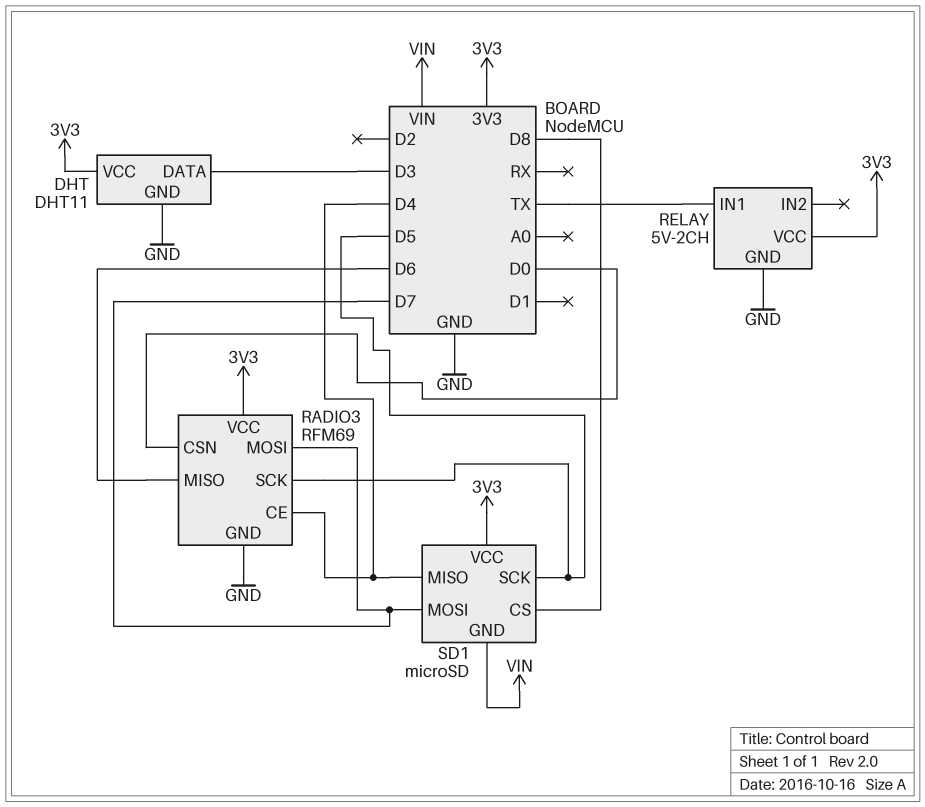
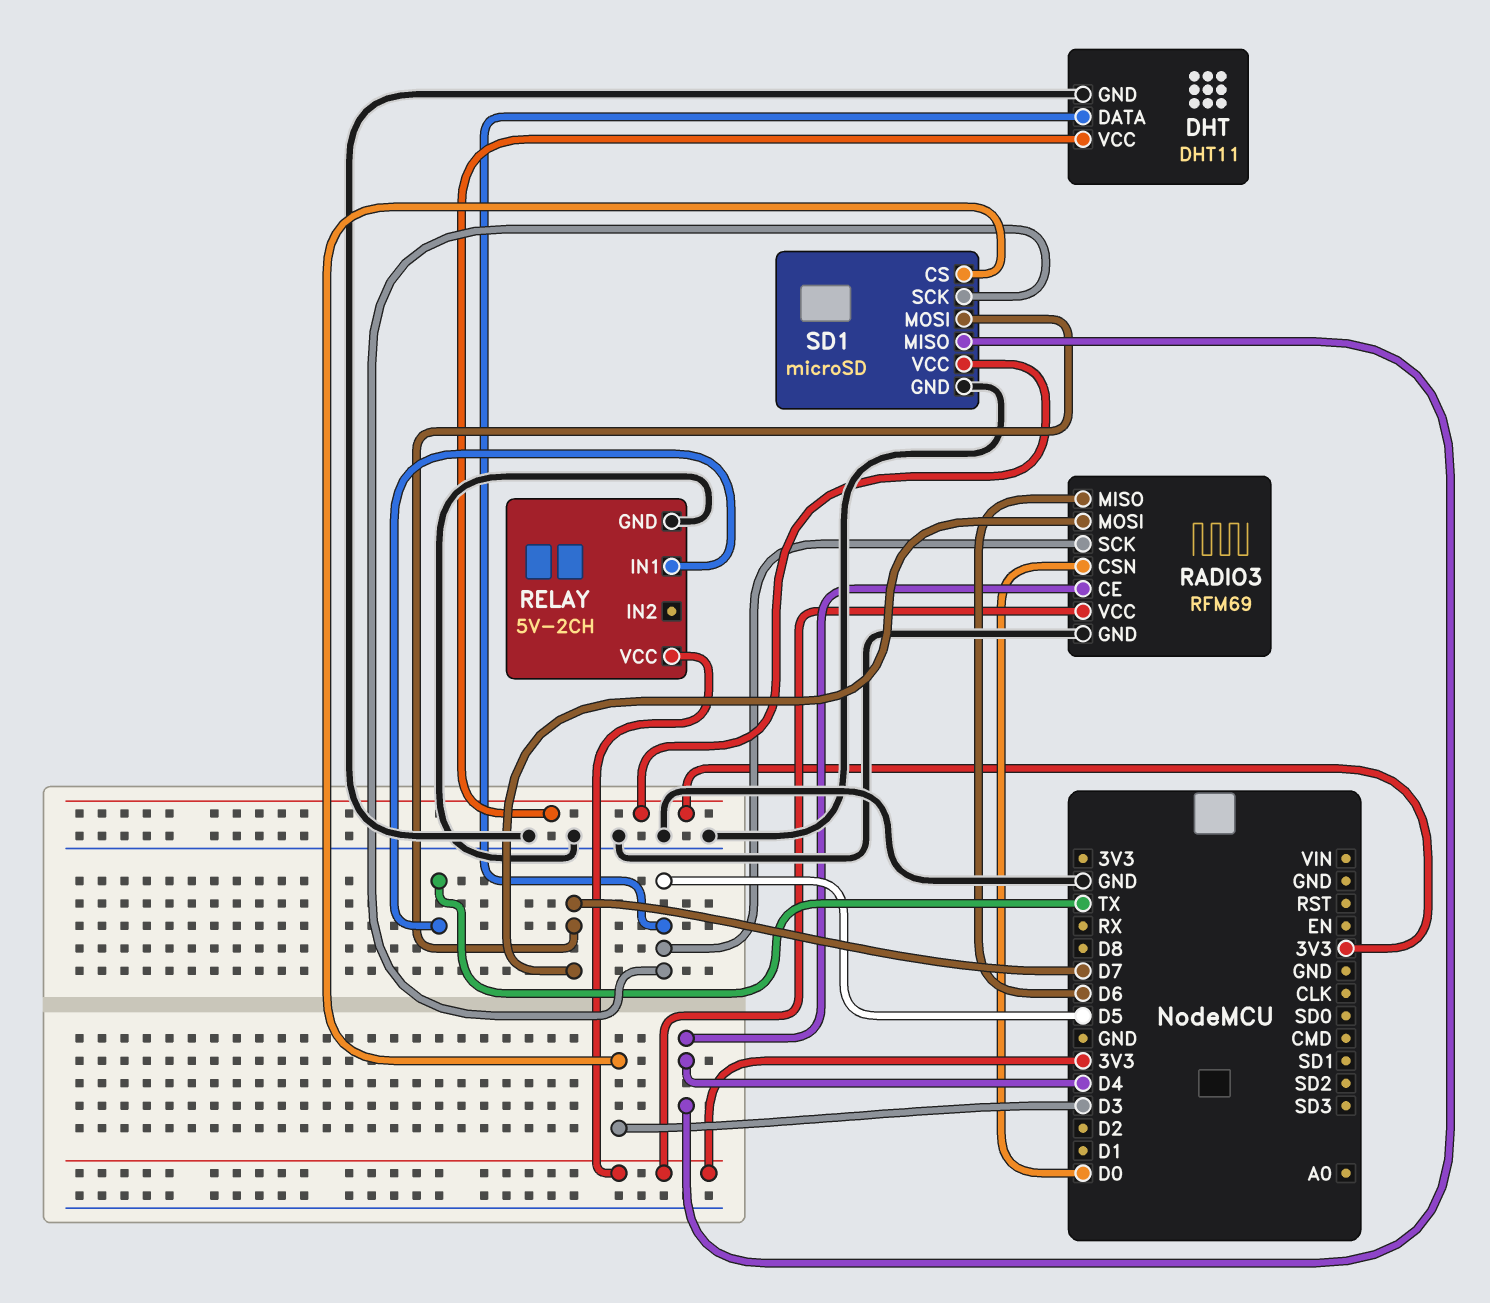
DHT pin DATA: D3 -> D5
SD1 pin CS: D8 -> D3
SD1 pin GND: VIN -> GND

